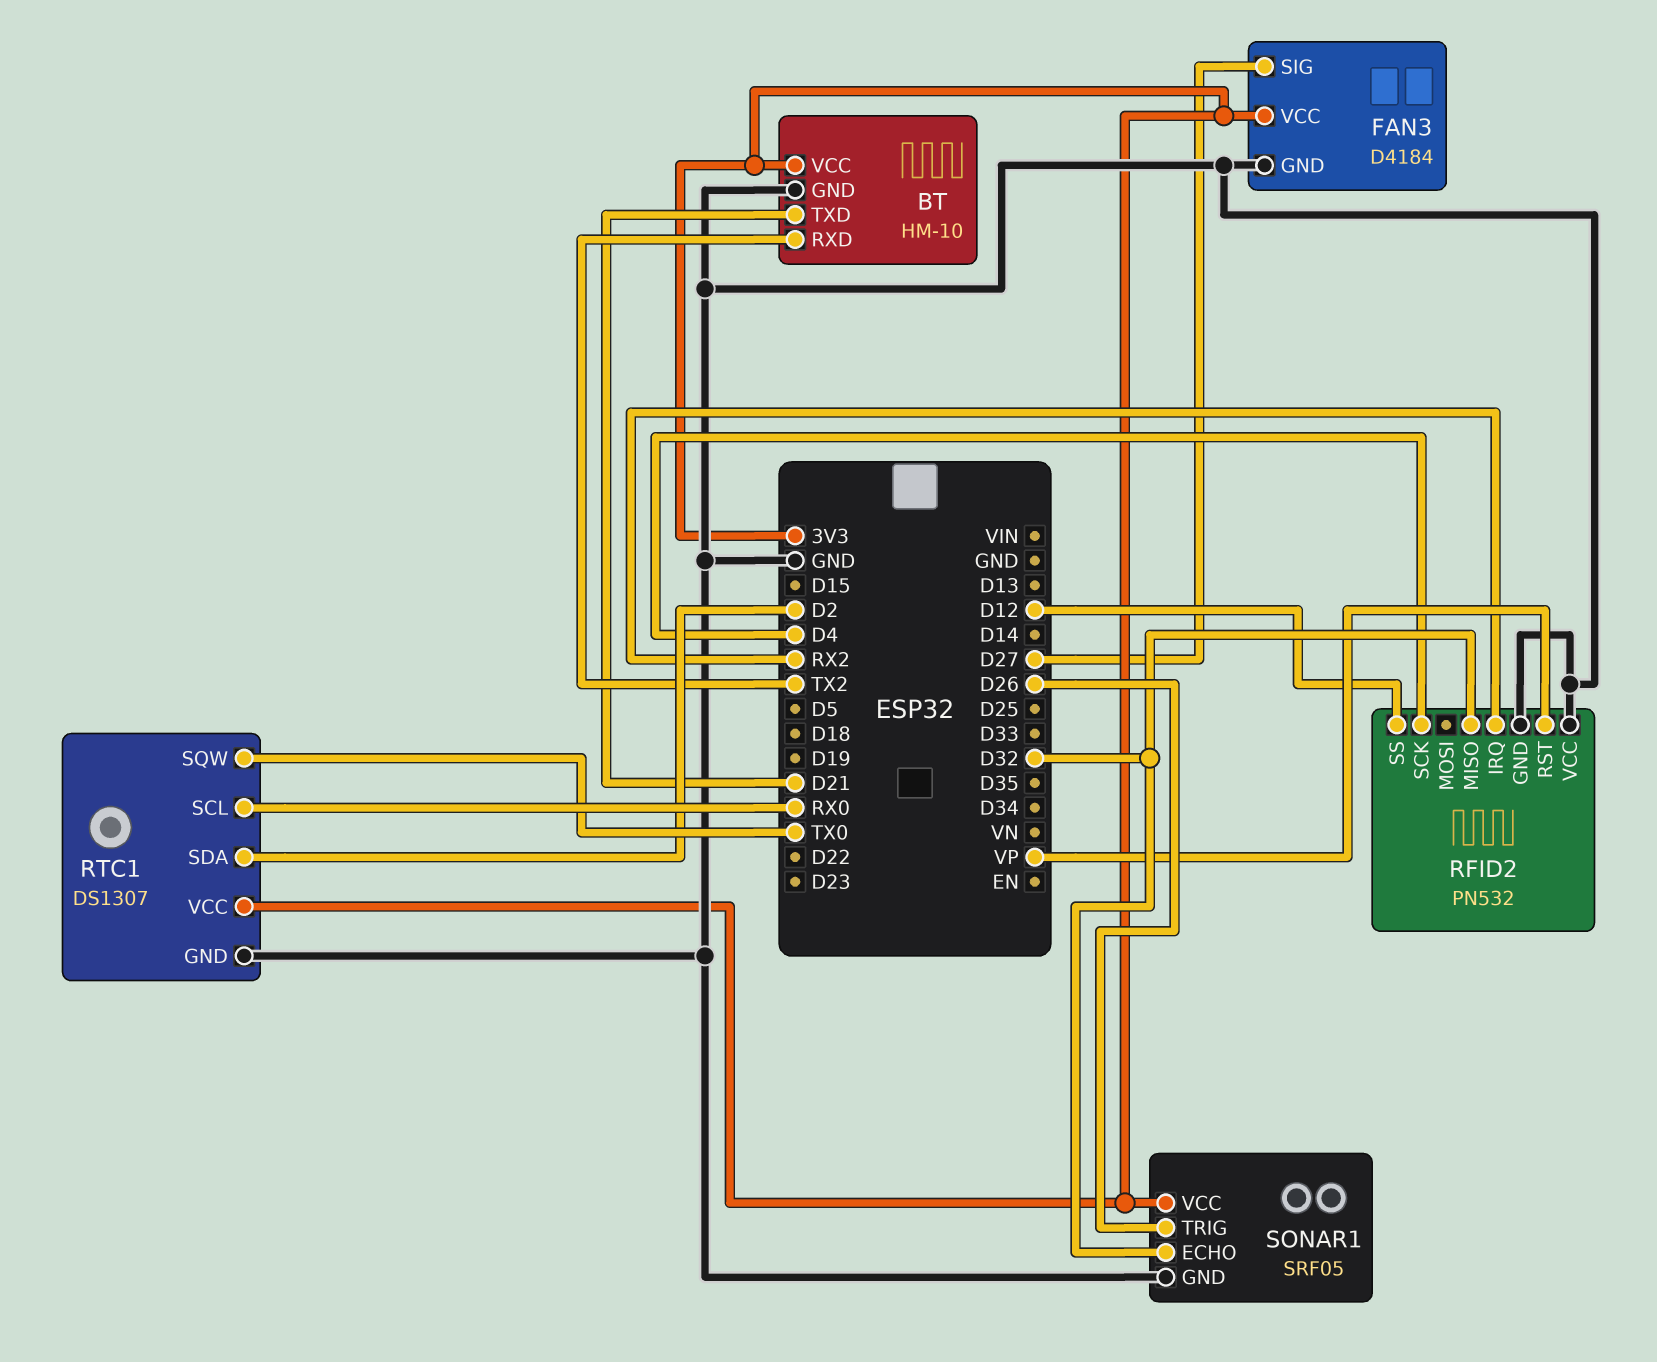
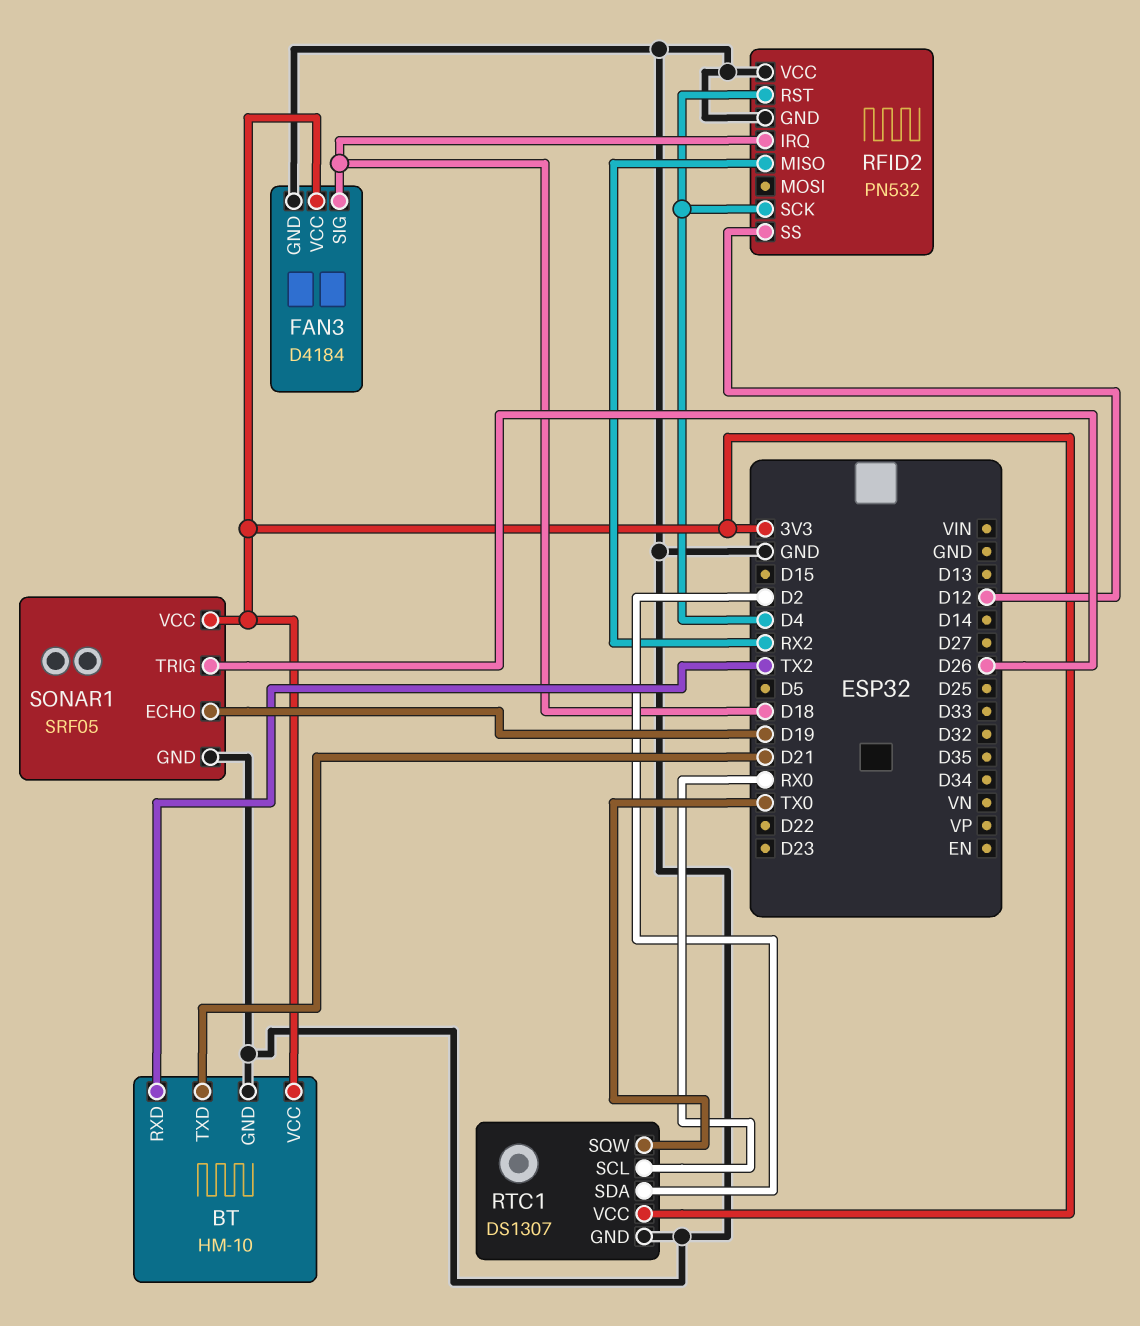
FAN3 pin SIG: D27 -> D18
RFID2 pin IRQ: RX2 -> D18
RFID2 pin MISO: D32 -> RX2
RFID2 pin RST: VP -> D4
SONAR1 pin ECHO: D32 -> D19

